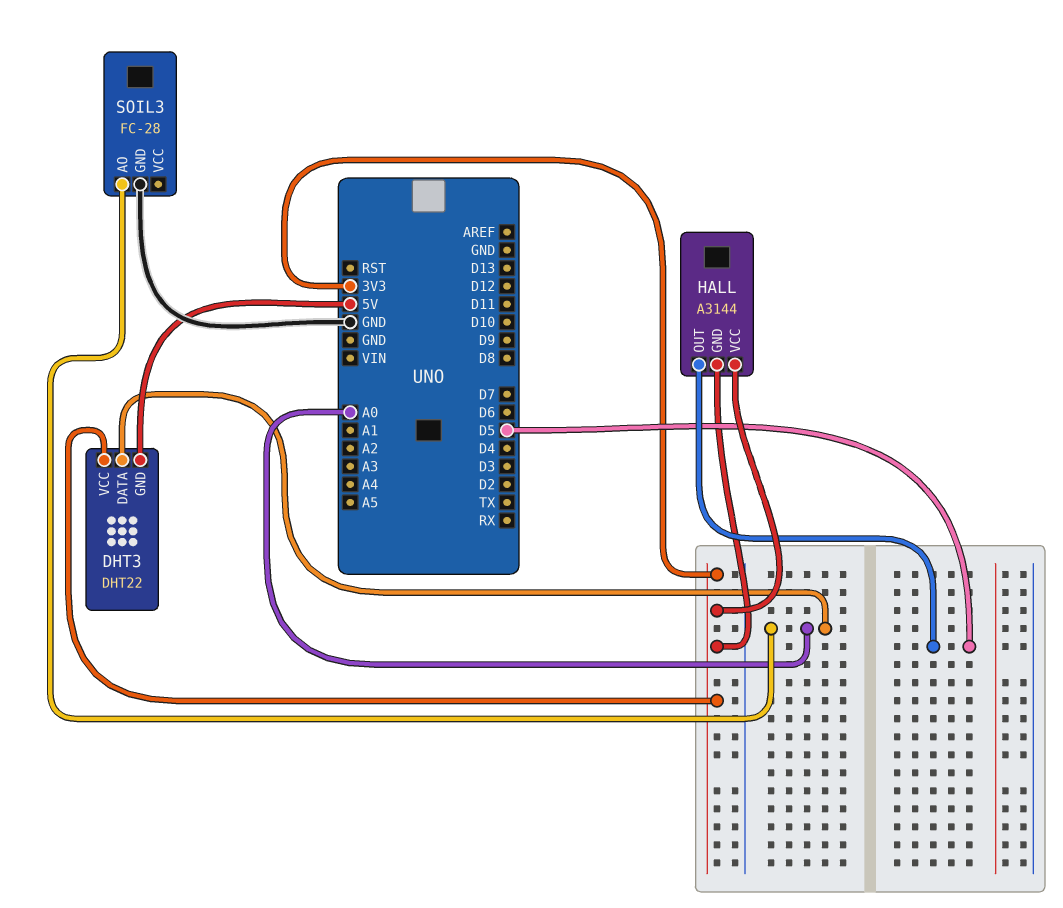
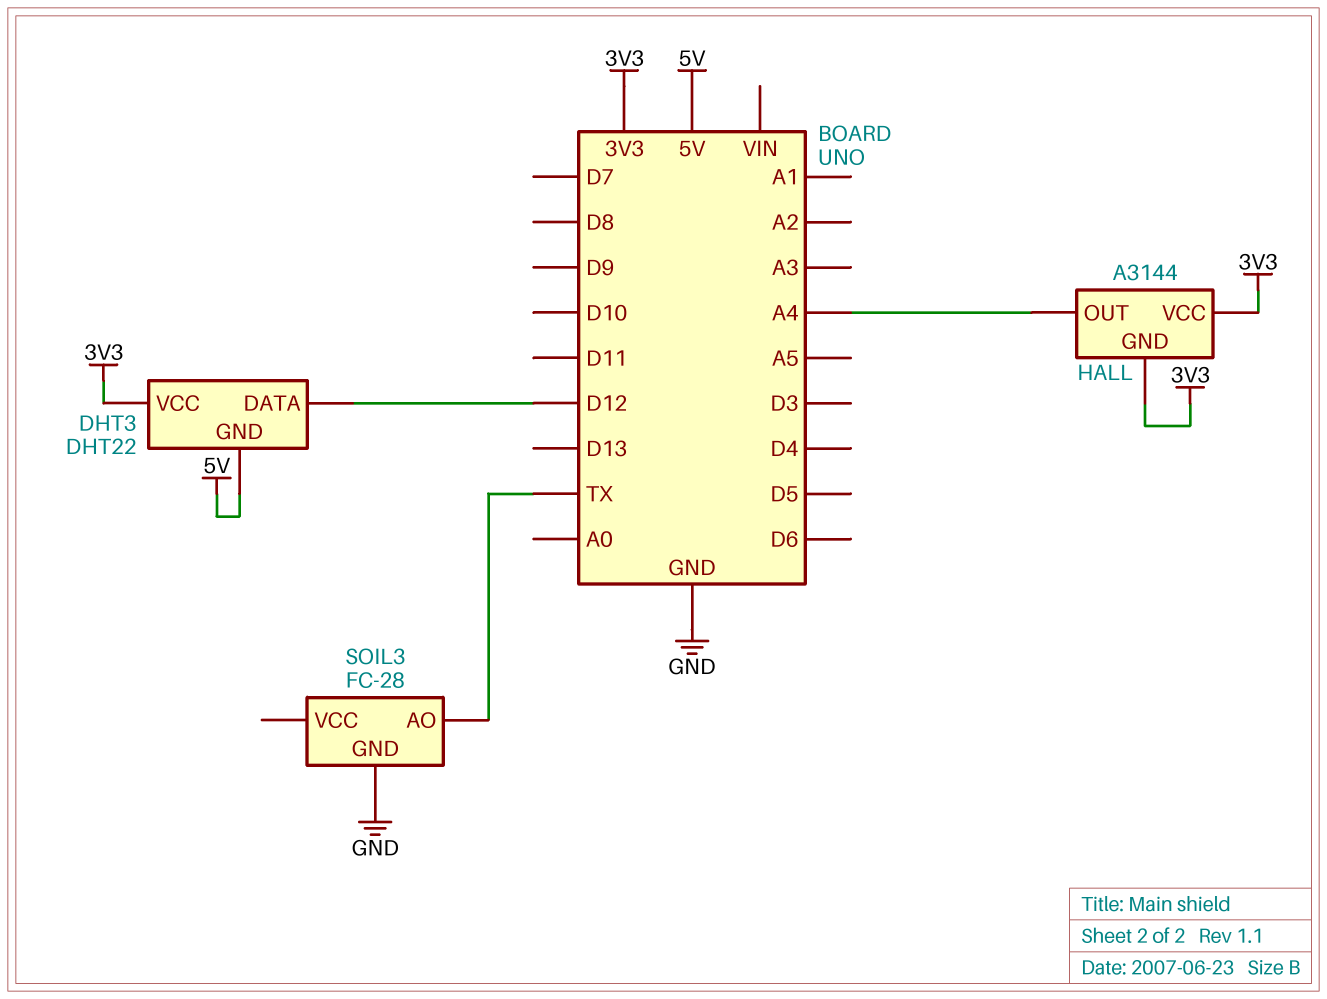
DHT3 pin DATA: A0 -> D12
HALL pin OUT: D5 -> A4
SOIL3 pin AO: A0 -> TX

